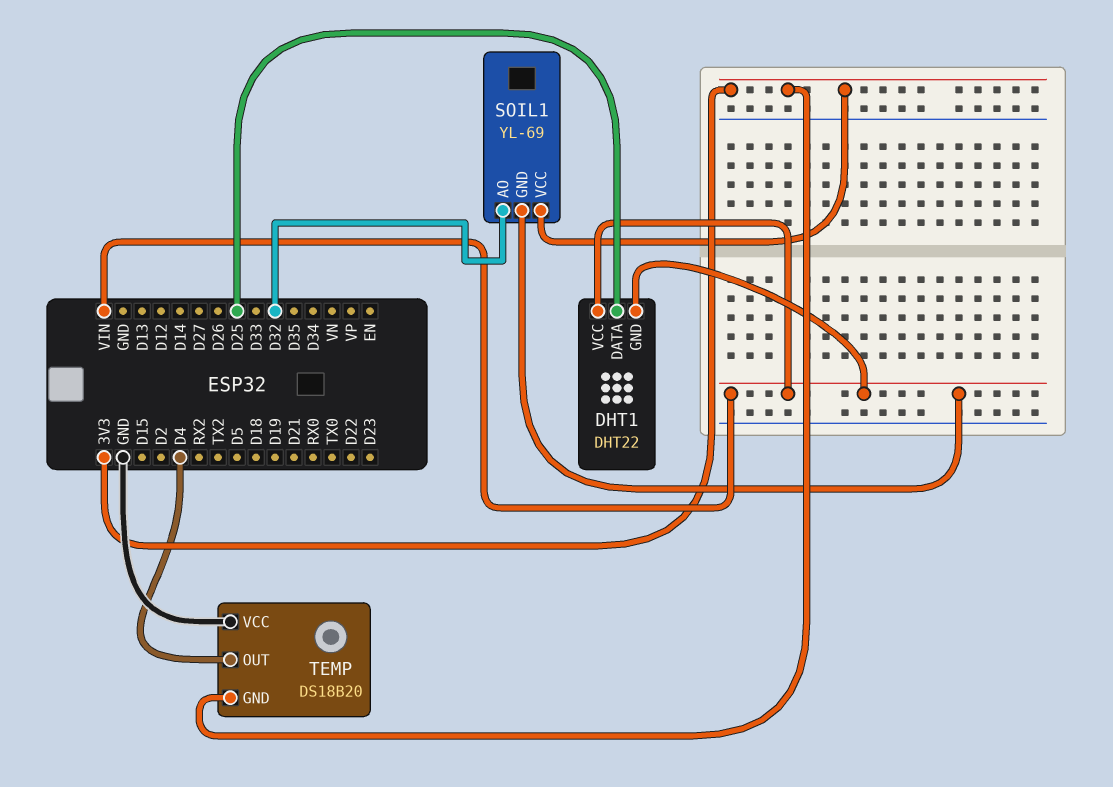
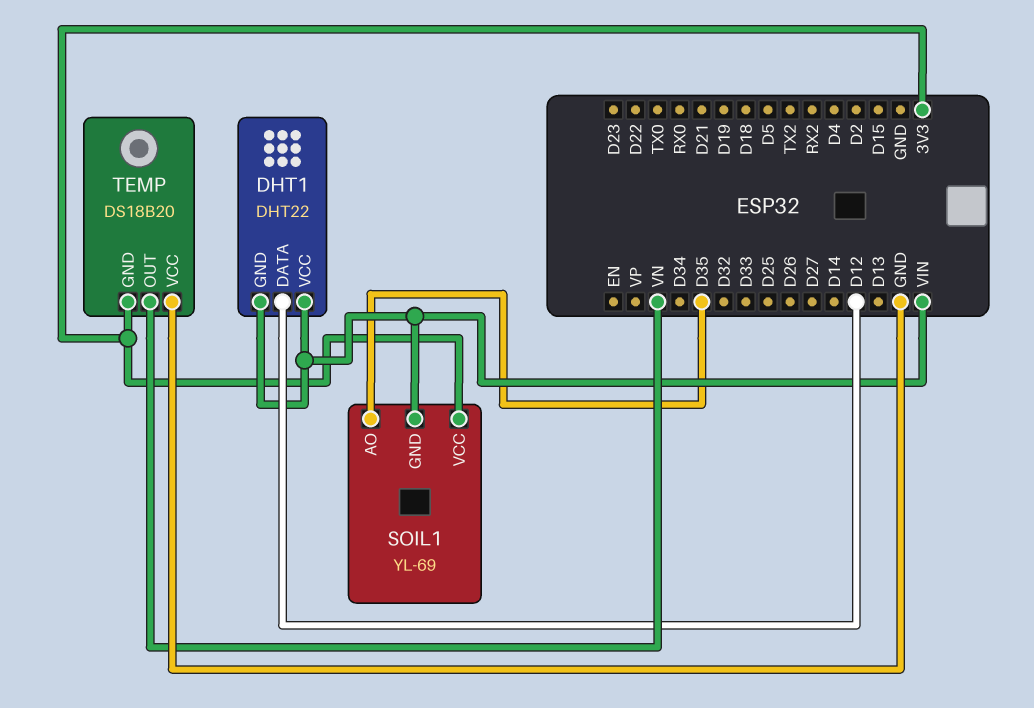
DHT1 pin DATA: D25 -> D12
SOIL1 pin AO: D32 -> D35
TEMP pin OUT: D4 -> VN

